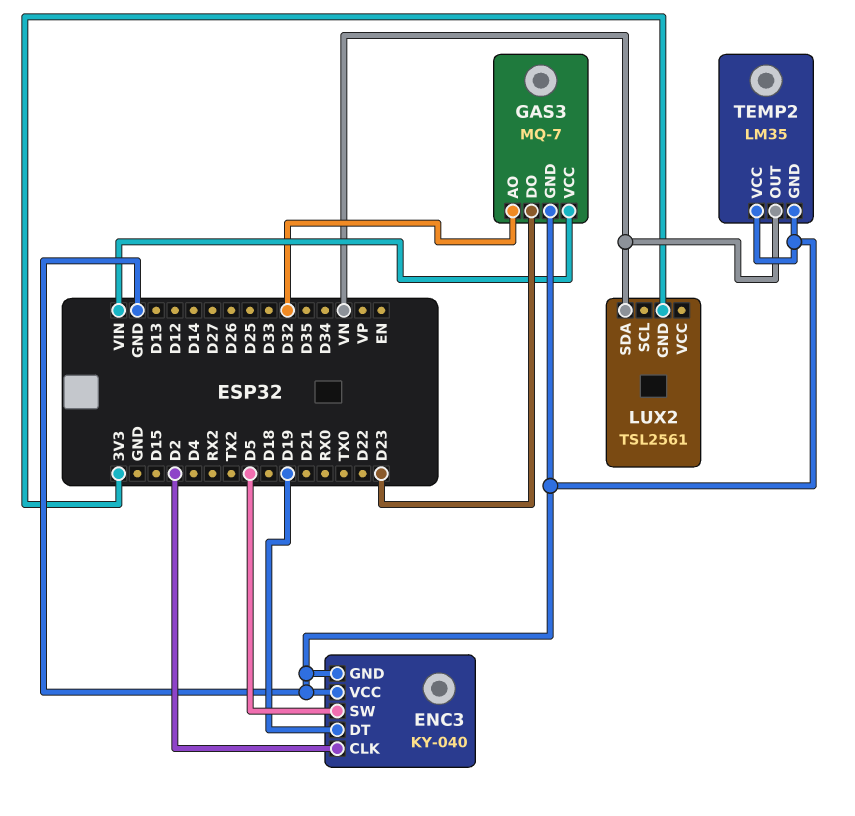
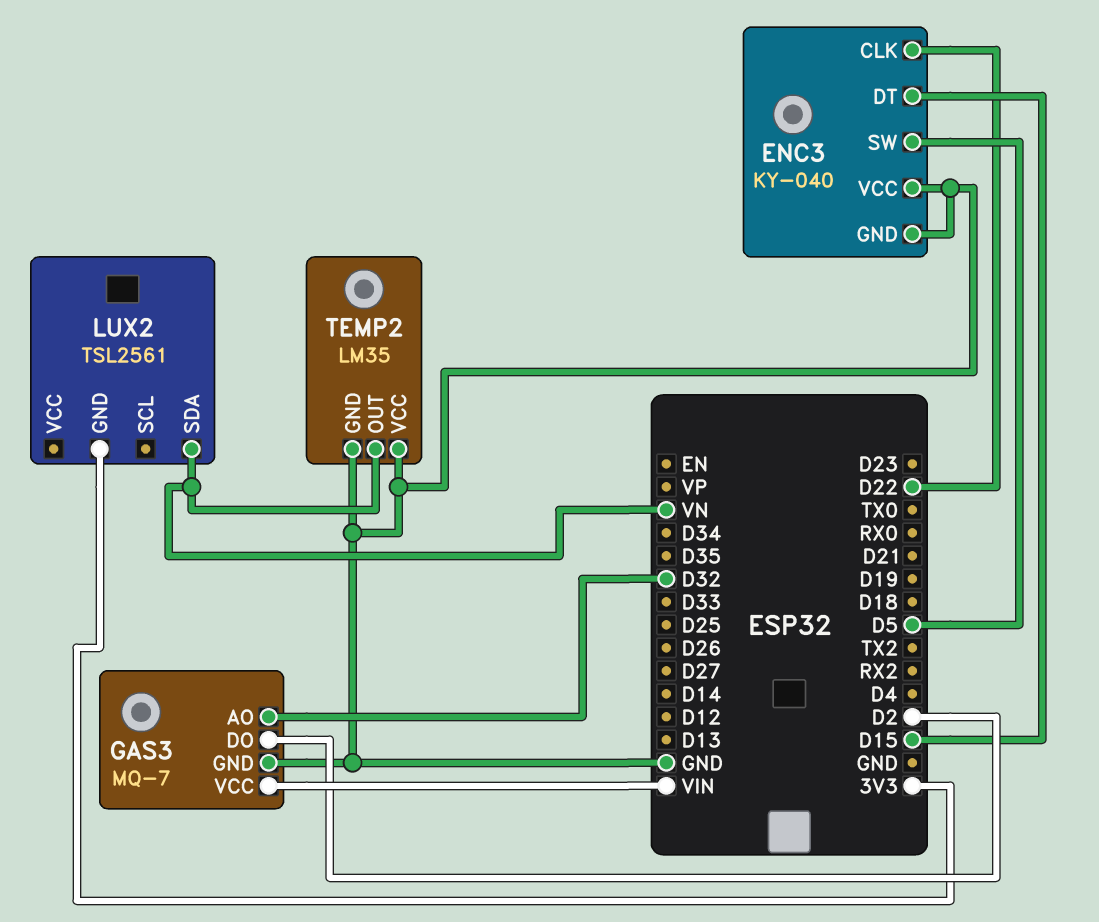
ENC3 pin CLK: D2 -> D22
ENC3 pin DT: D19 -> D15
GAS3 pin DO: D23 -> D2

